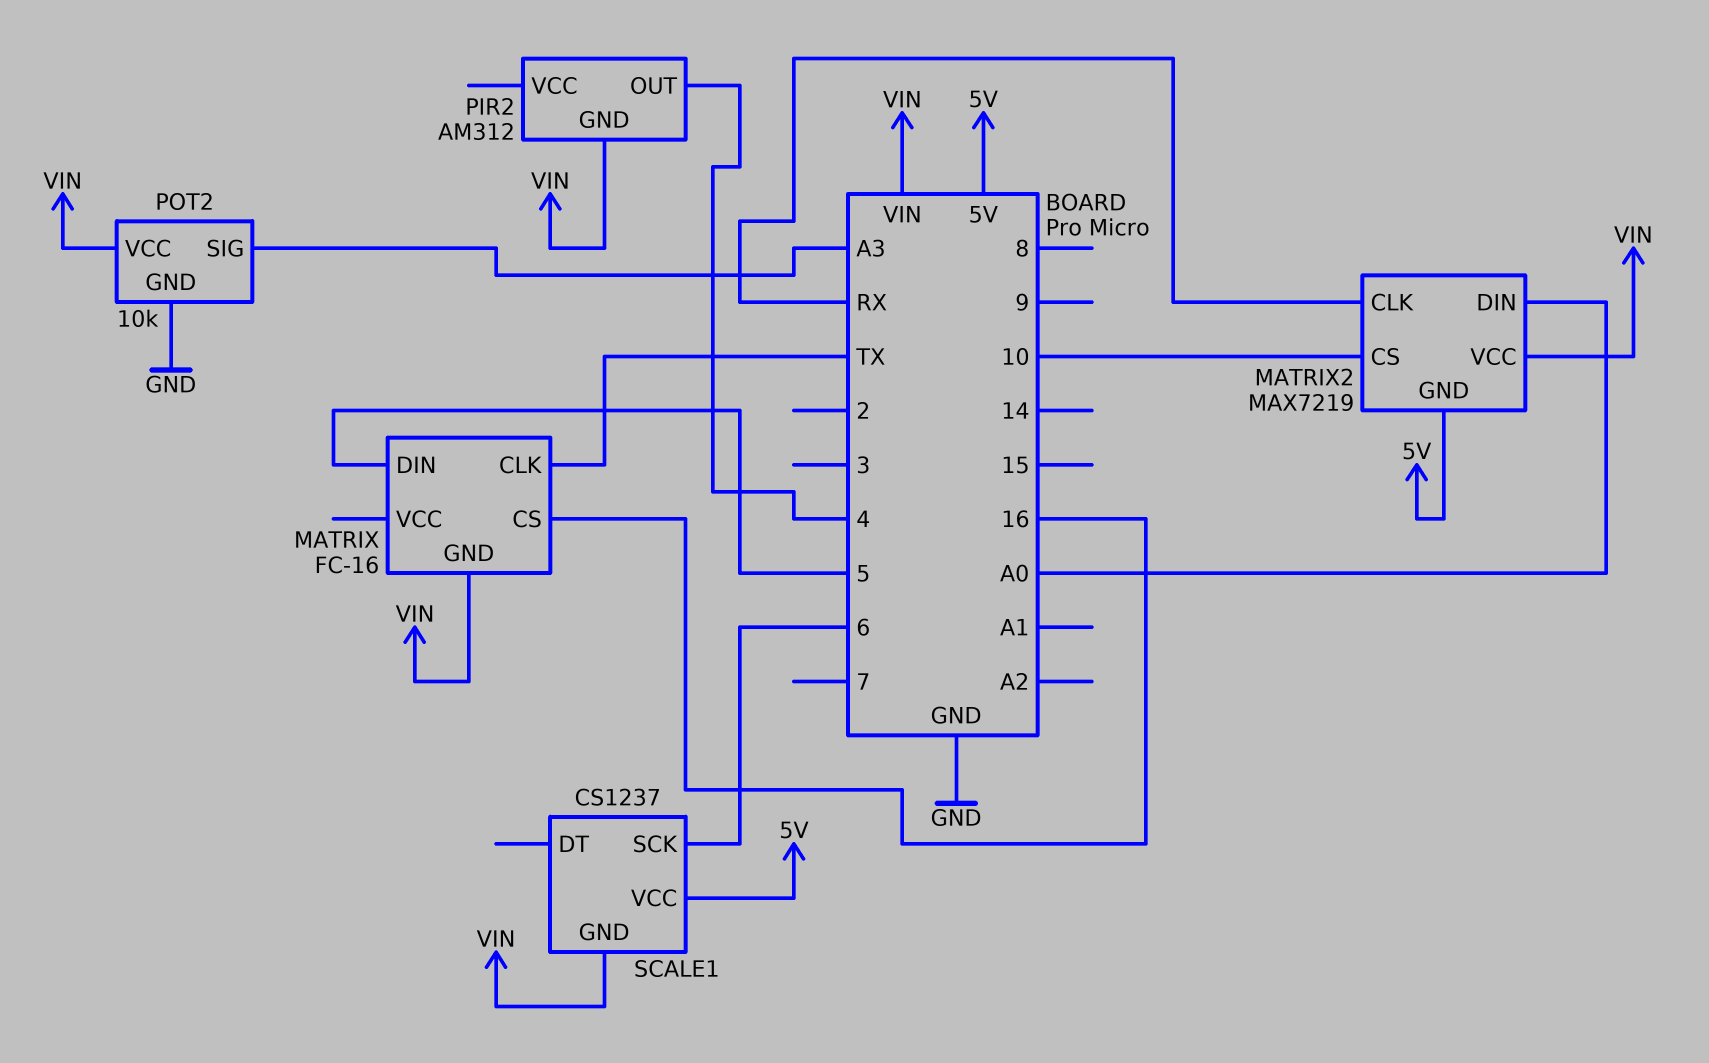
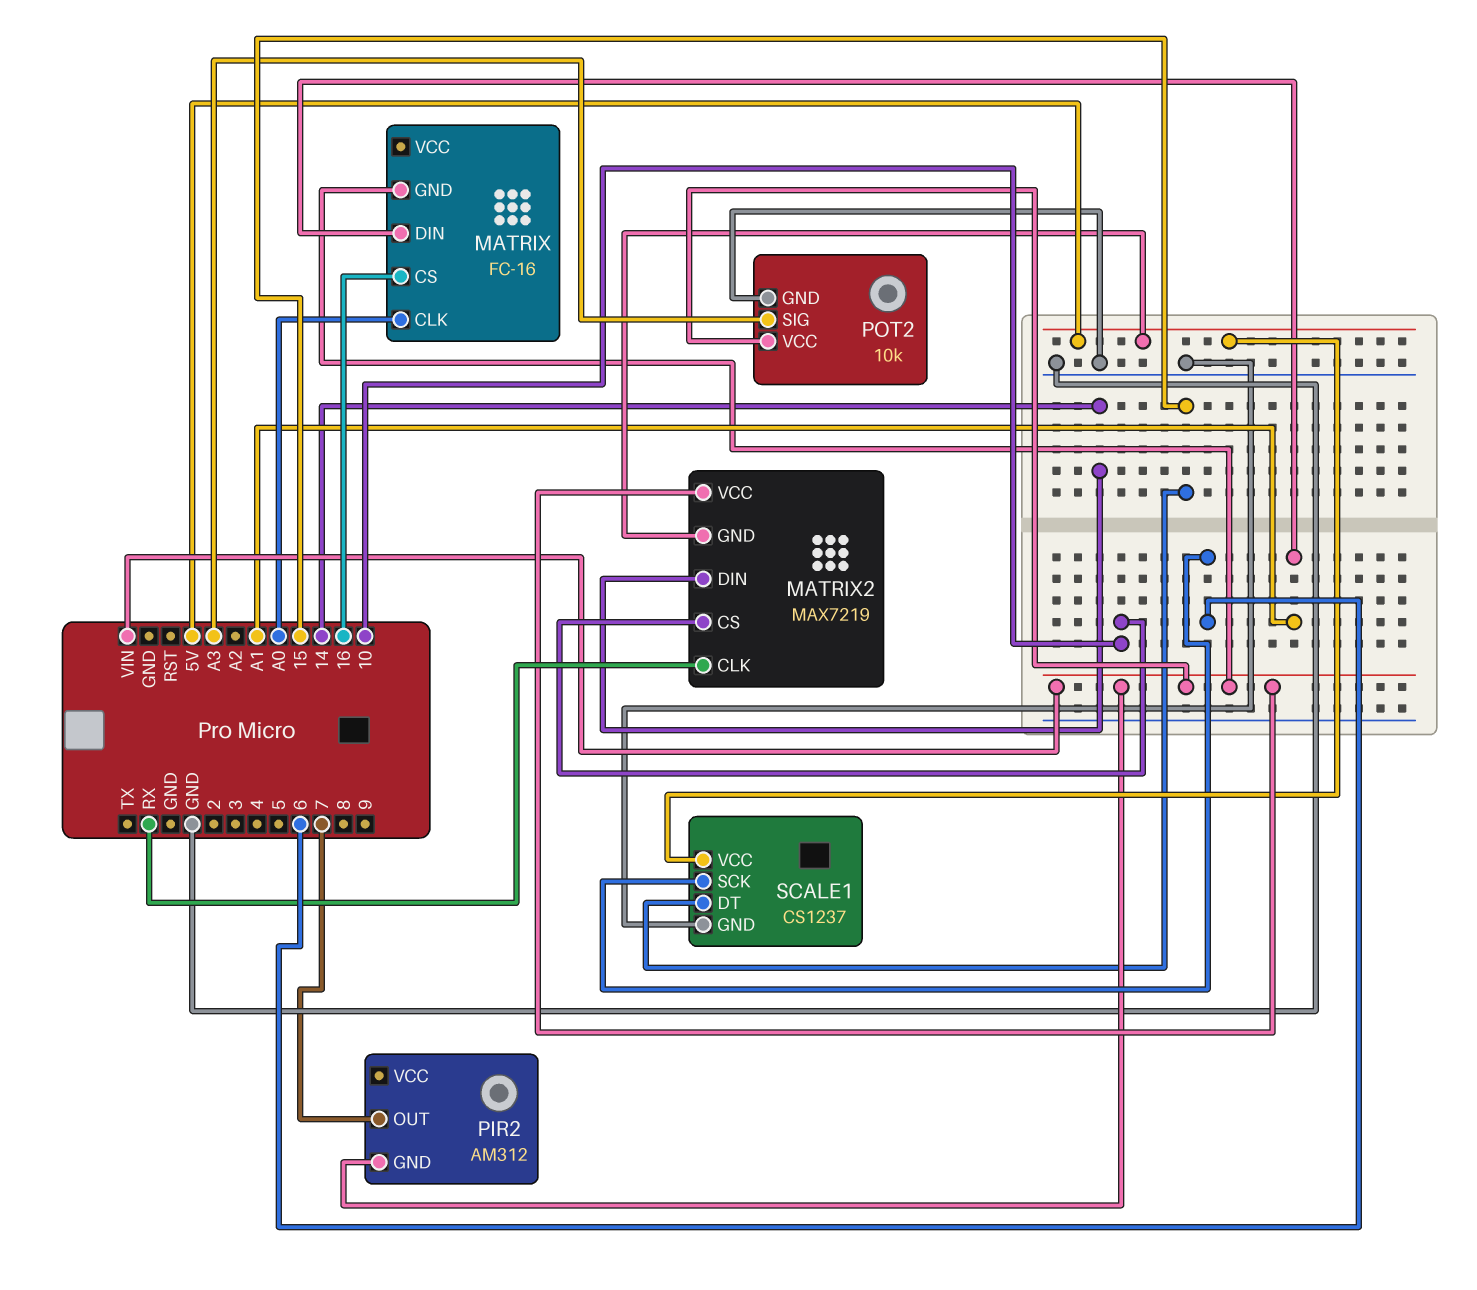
MATRIX pin CLK: TX -> A0
MATRIX pin DIN: 5 -> A1
MATRIX2 pin DIN: A0 -> 14
PIR2 pin OUT: 4 -> 7
SCALE1 pin DT: none -> 15
SCALE1 pin GND: VIN -> GND

